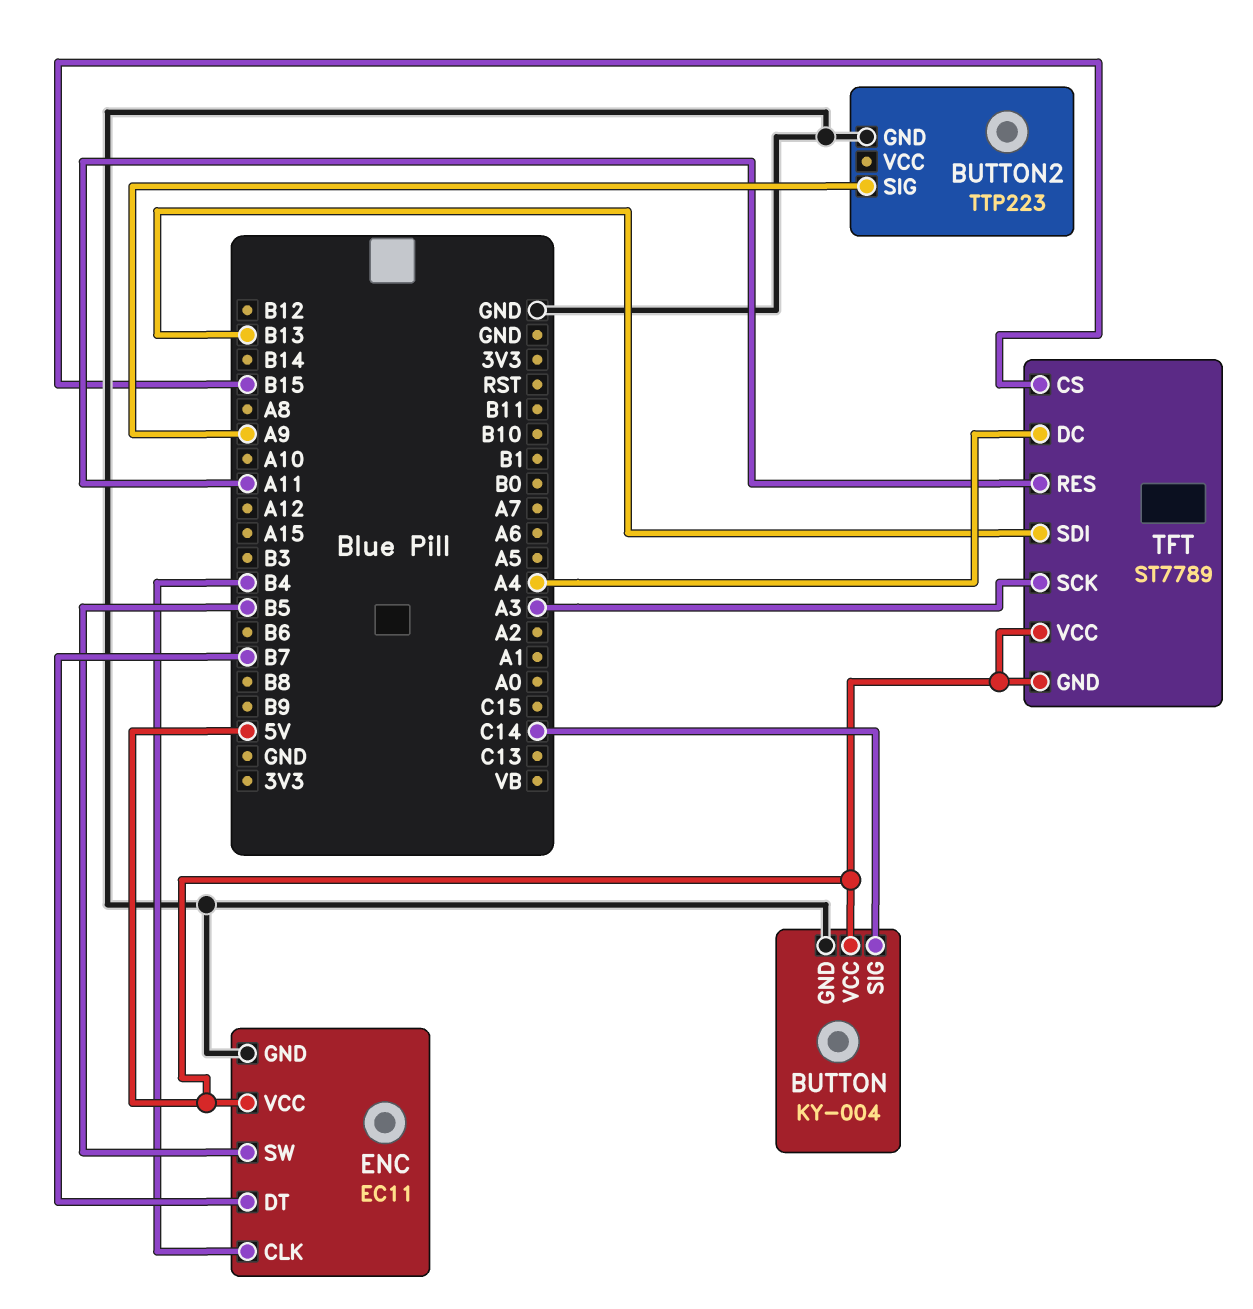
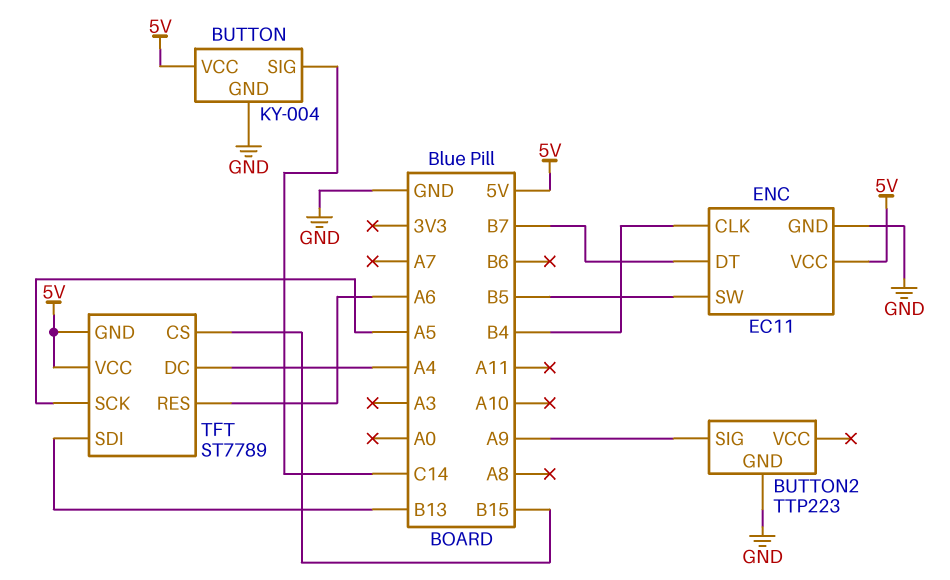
TFT pin RES: A11 -> A6
TFT pin SCK: A3 -> A5

